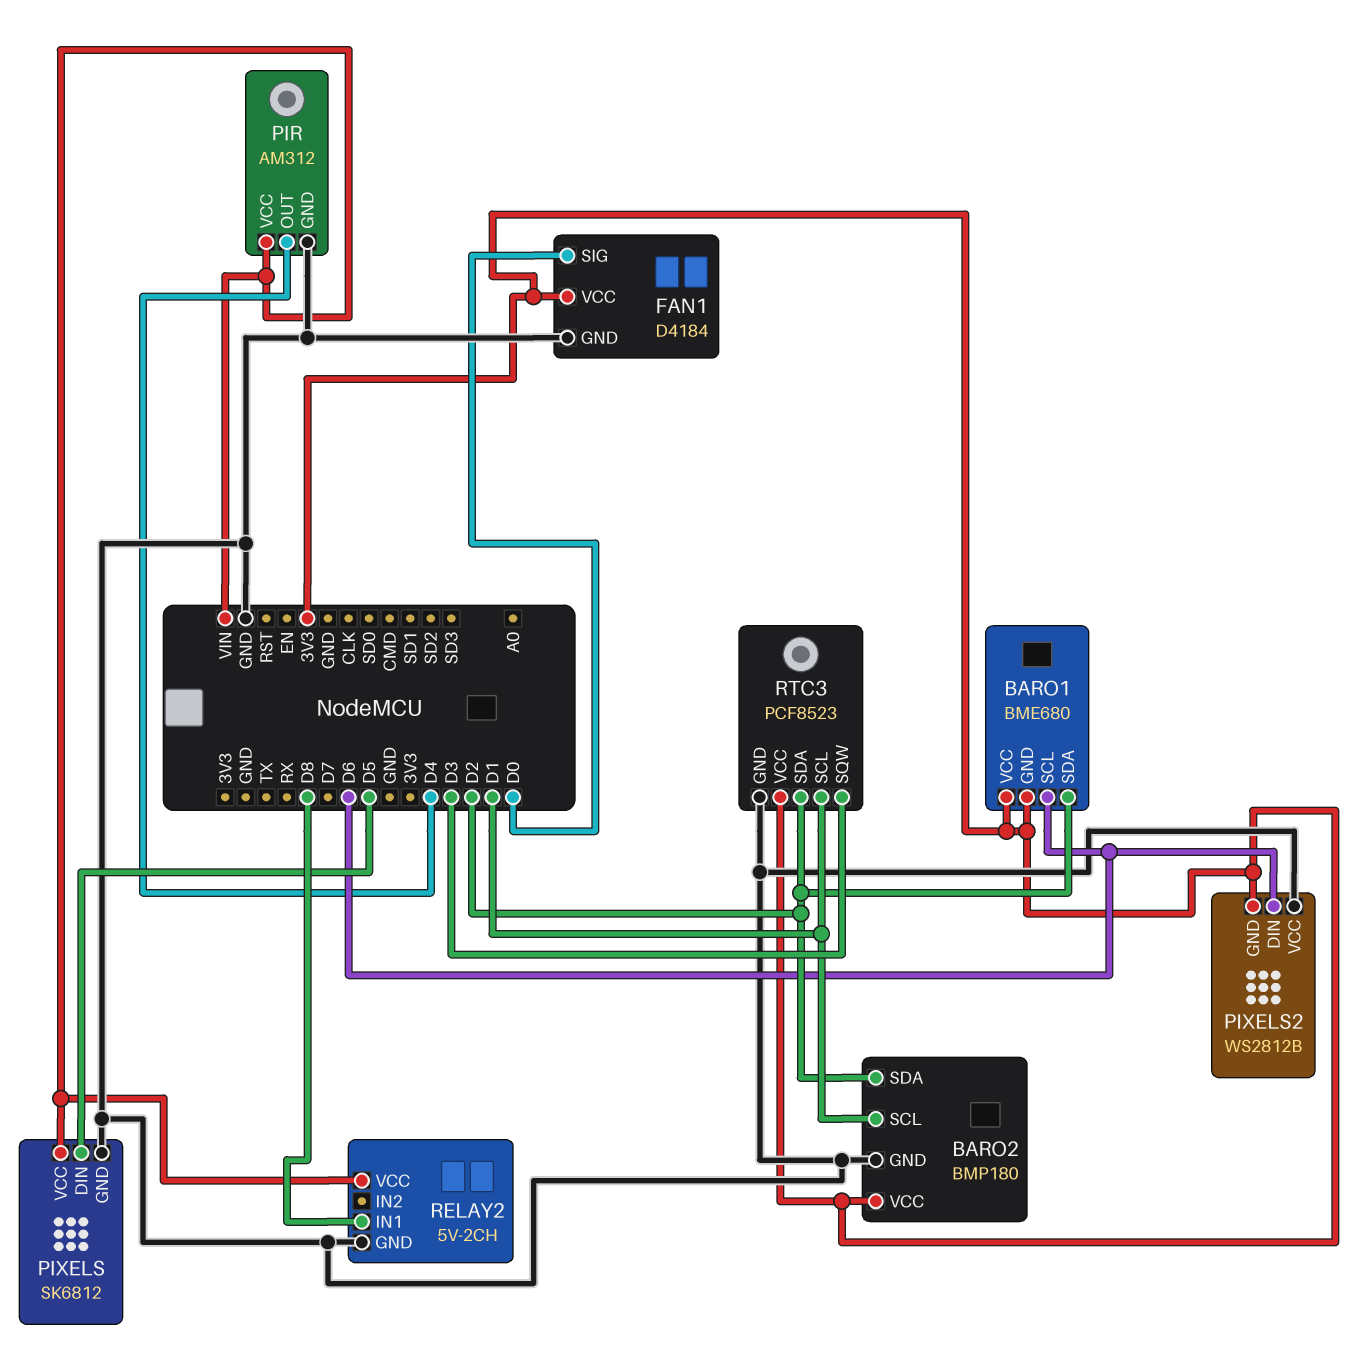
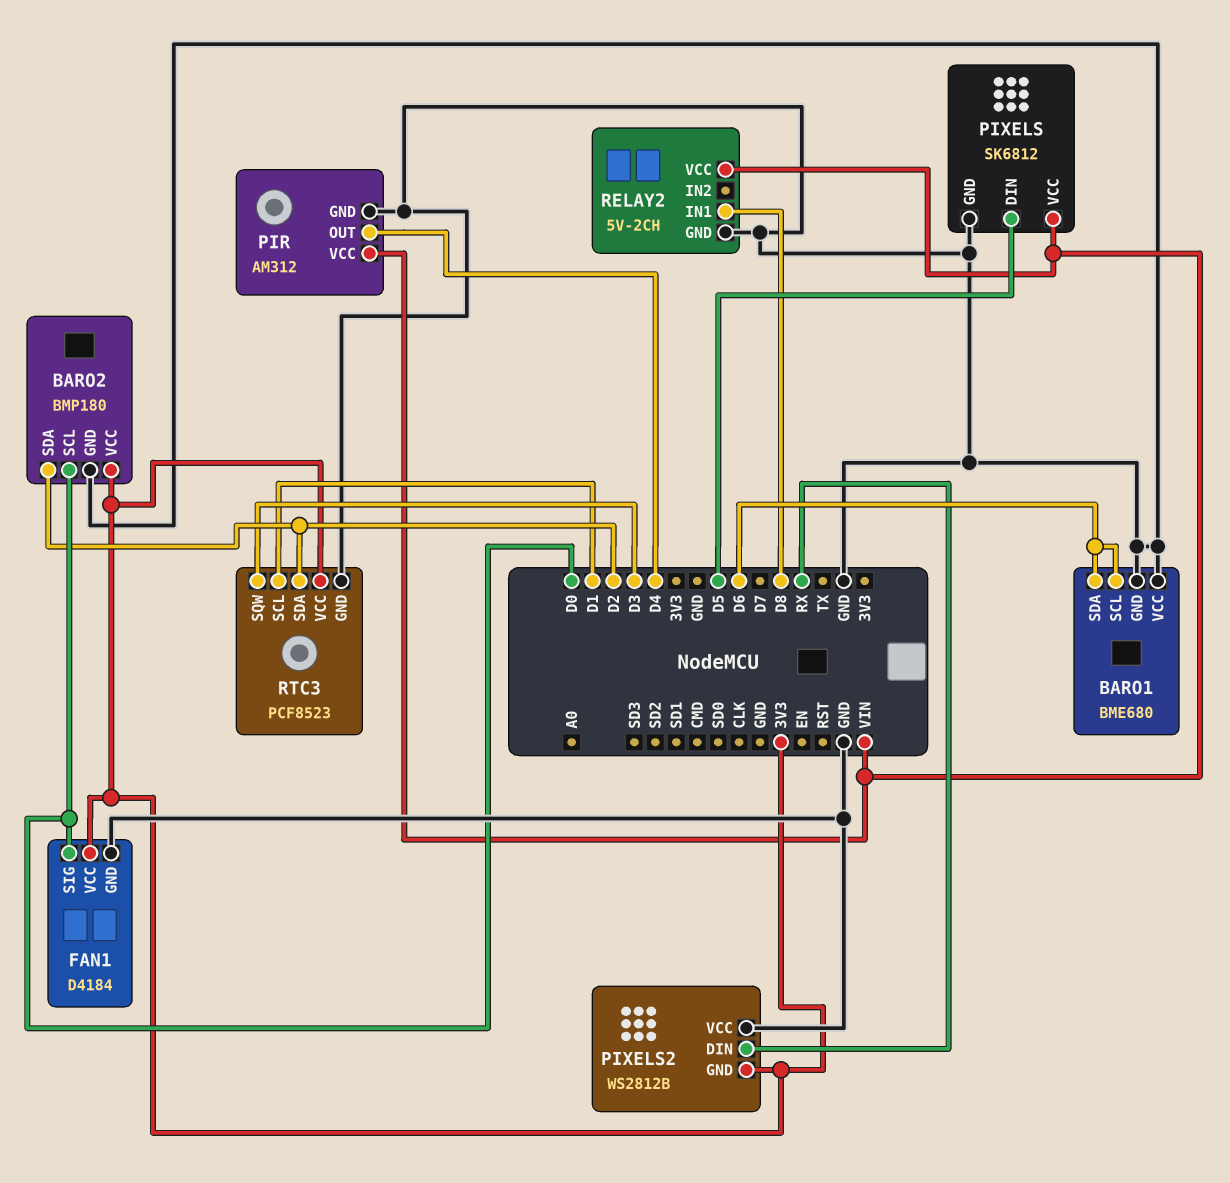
BARO1 pin GND: 3V3 -> GND
BARO1 pin SDA: D2 -> D6
BARO1 pin VCC: 3V3 -> GND
BARO2 pin SCL: D1 -> D0
PIXELS2 pin DIN: D6 -> RX

